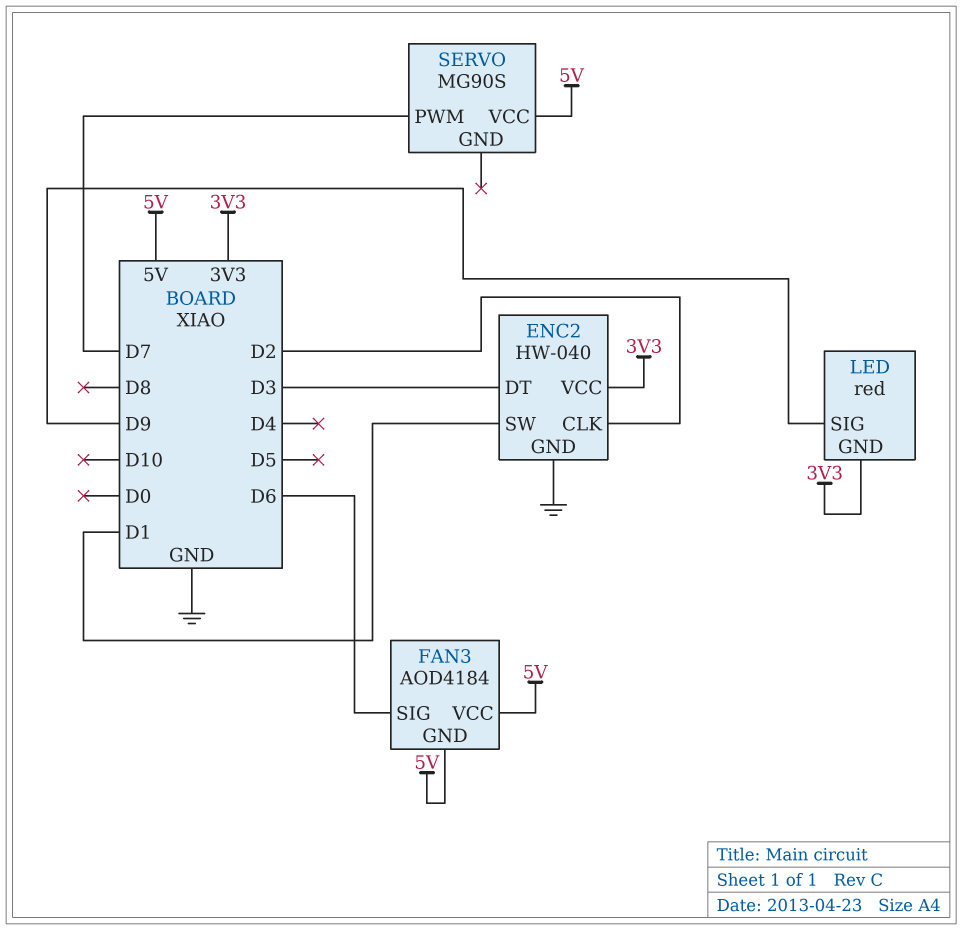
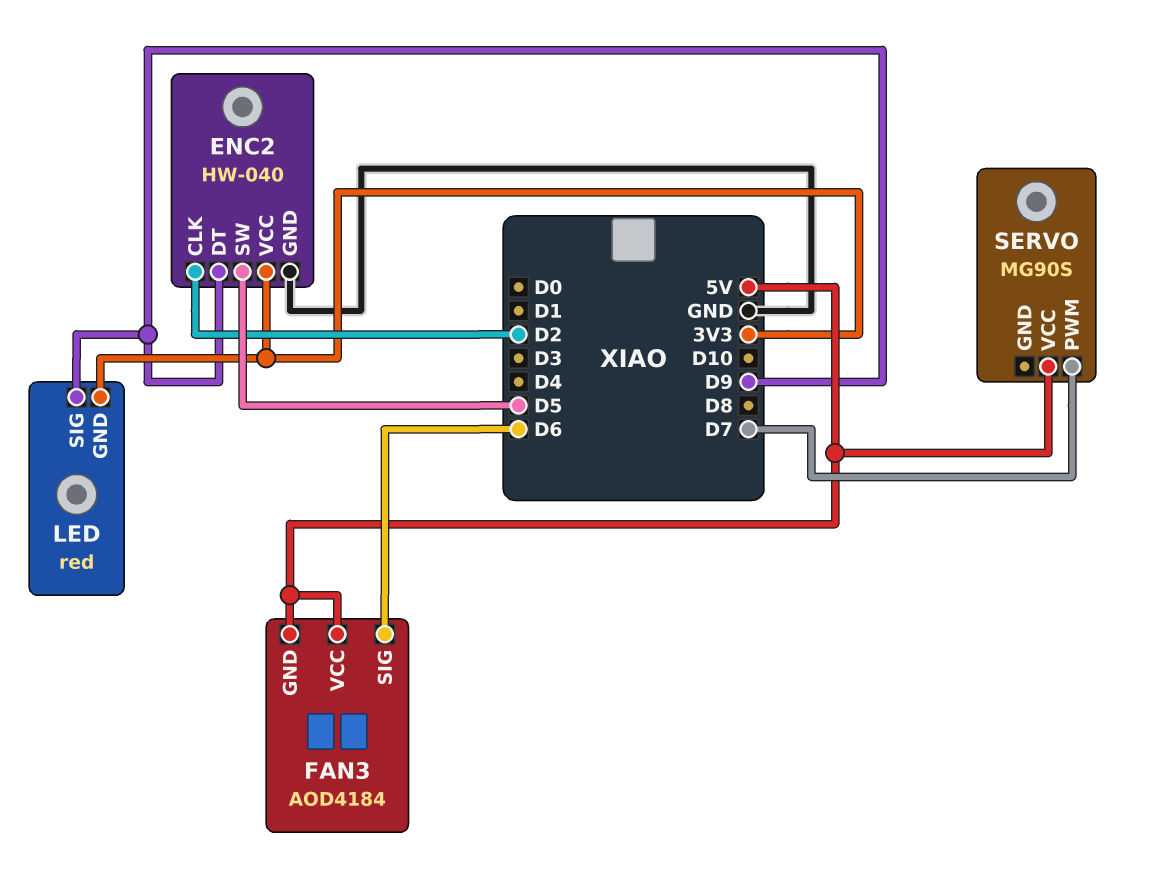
ENC2 pin DT: D3 -> D9
ENC2 pin SW: D1 -> D5

